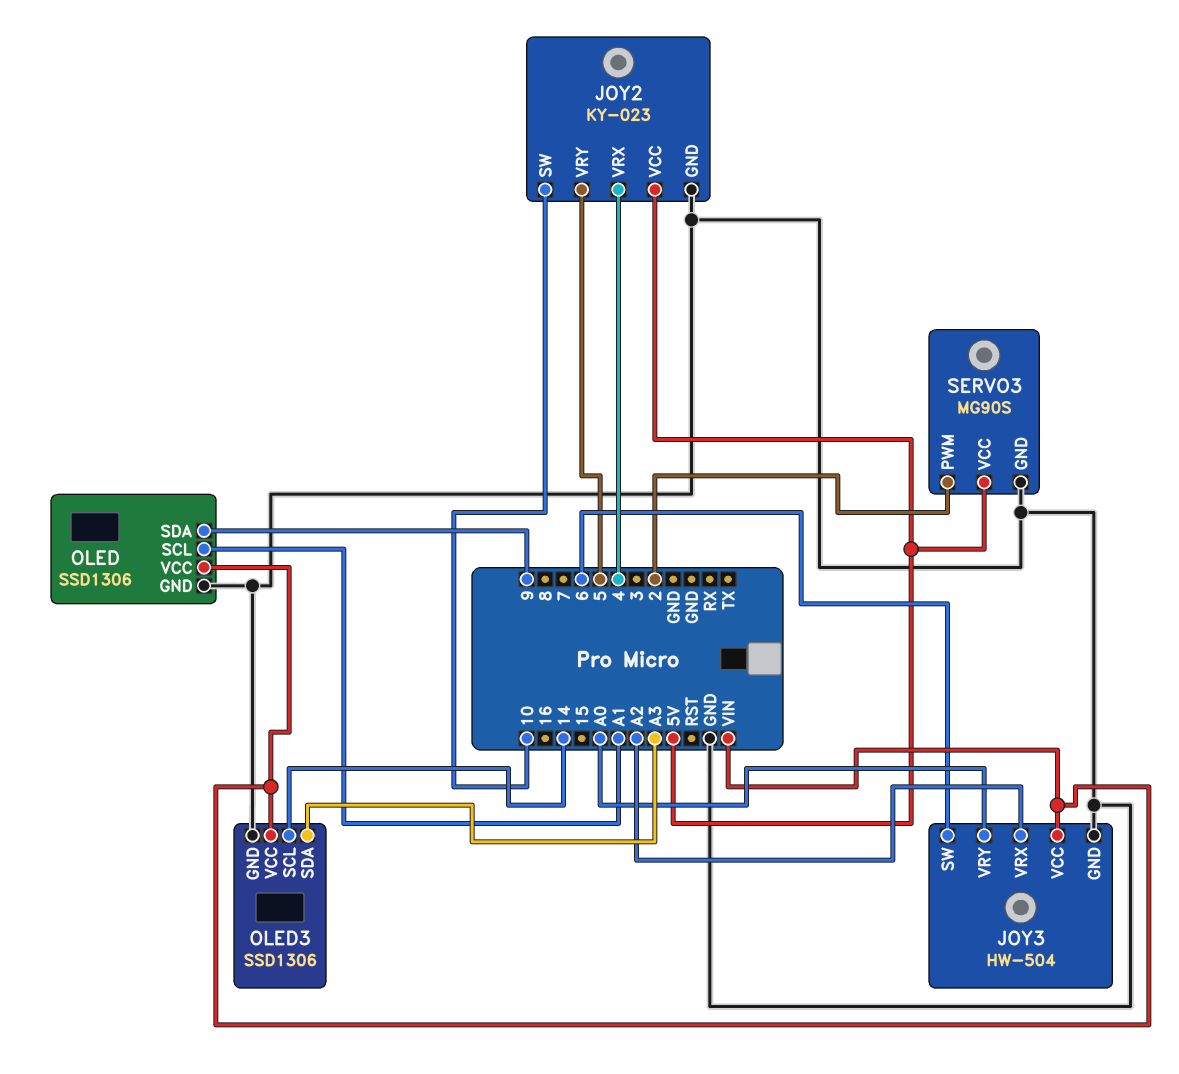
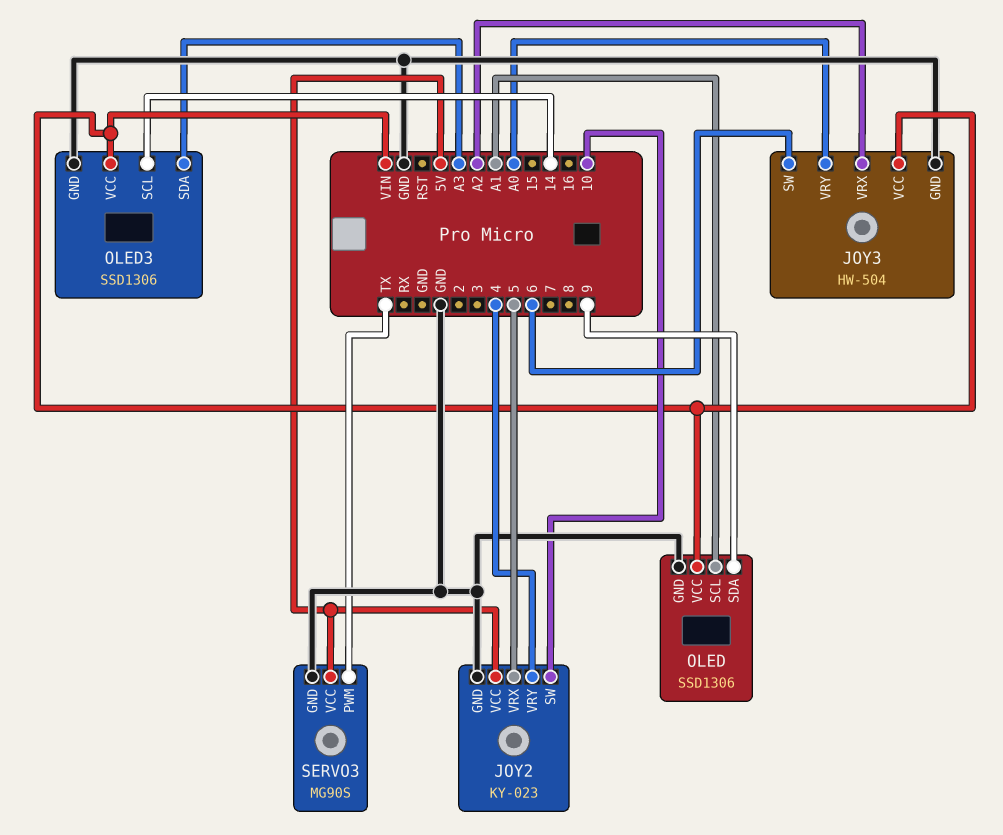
JOY2 pin VRX: 4 -> 5
JOY2 pin VRY: 5 -> 4
SERVO3 pin PWM: 2 -> TX

